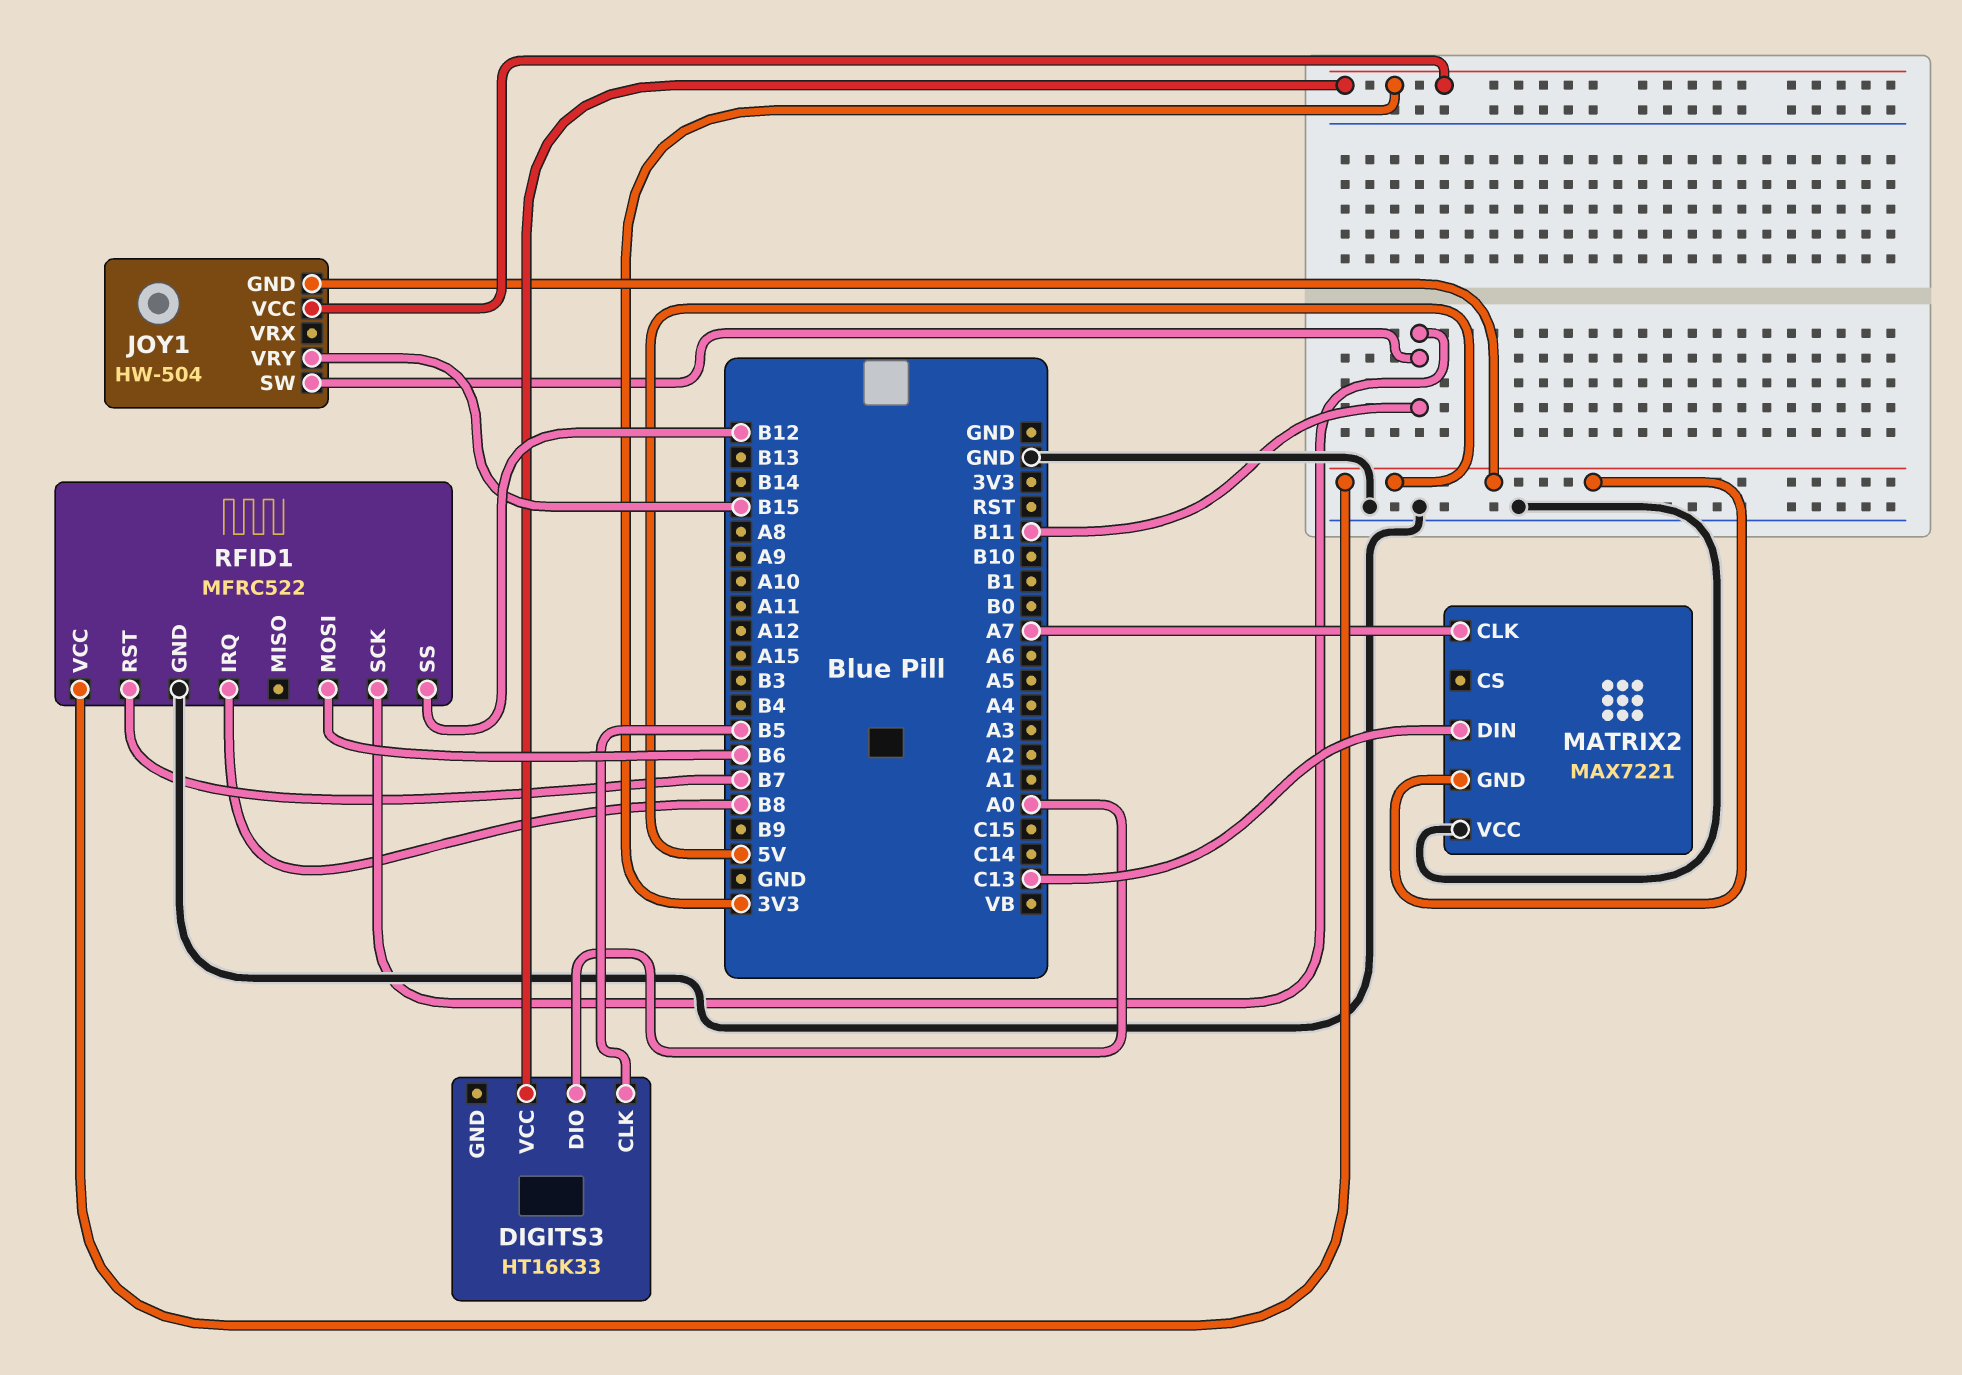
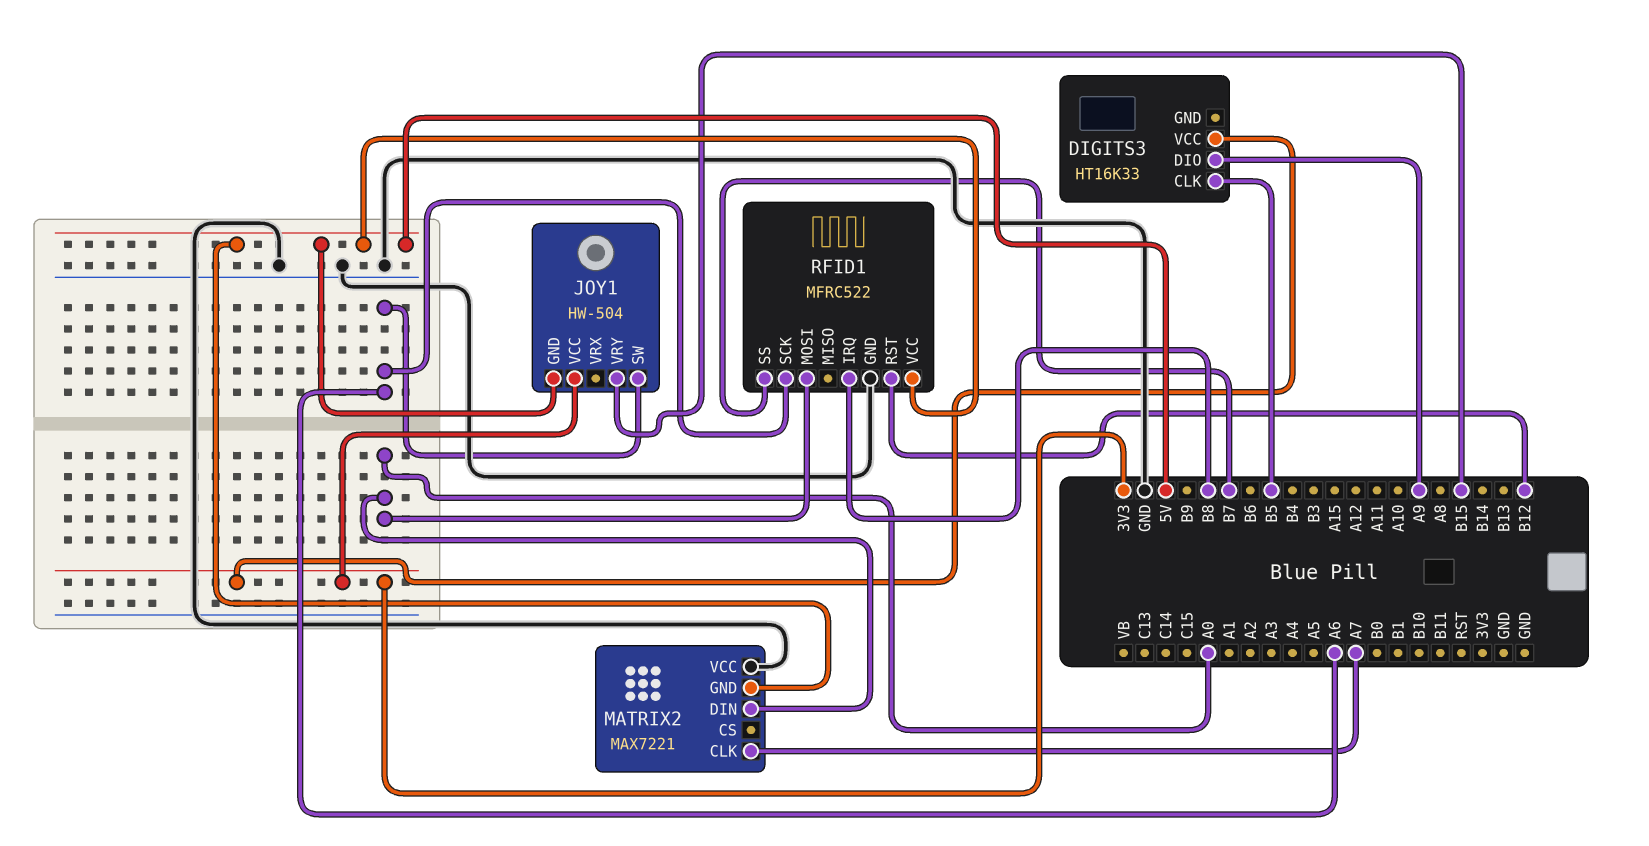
DIGITS3 pin DIO: A0 -> A9
JOY1 pin SW: B11 -> A6
MATRIX2 pin DIN: C13 -> A0
RFID1 pin MOSI: B6 -> A0
RFID1 pin RST: B7 -> B12
RFID1 pin SCK: B11 -> A6
RFID1 pin SS: B12 -> B7

